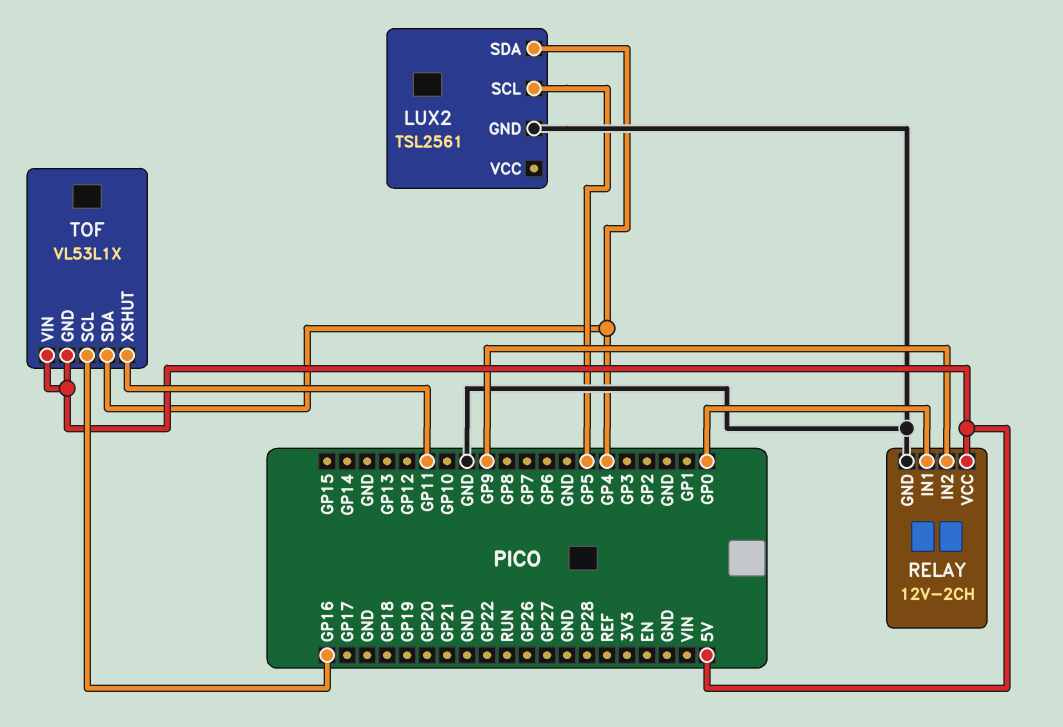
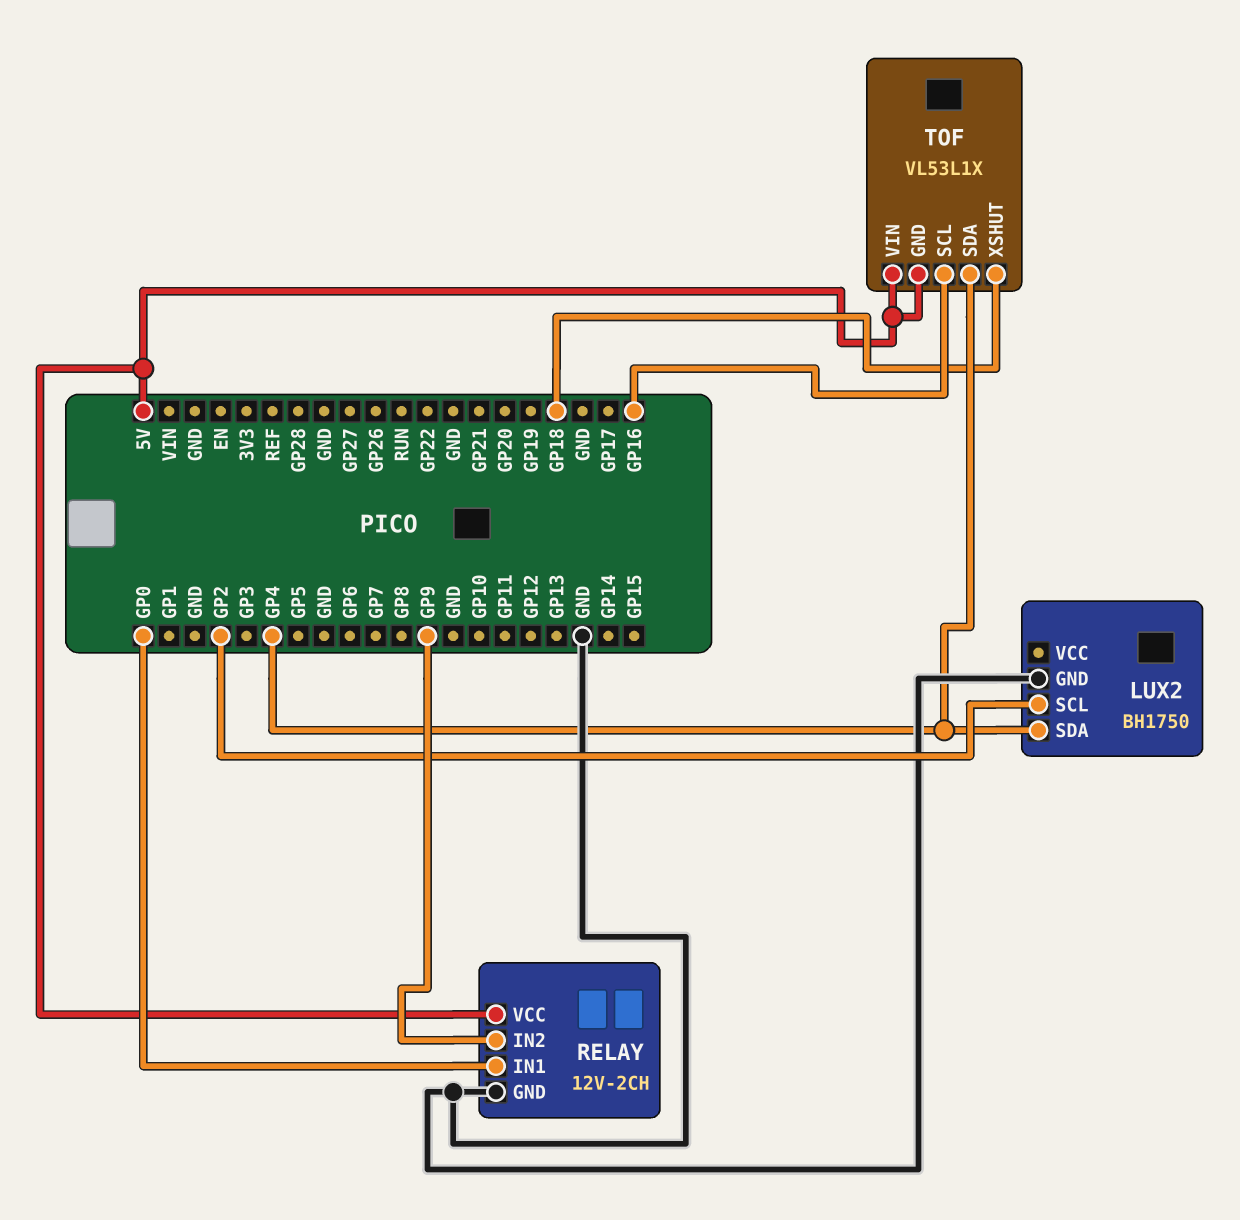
LUX2: TSL2561 -> BH1750
LUX2 pin SCL: GP5 -> GP2
TOF pin XSHUT: GP11 -> GP18

